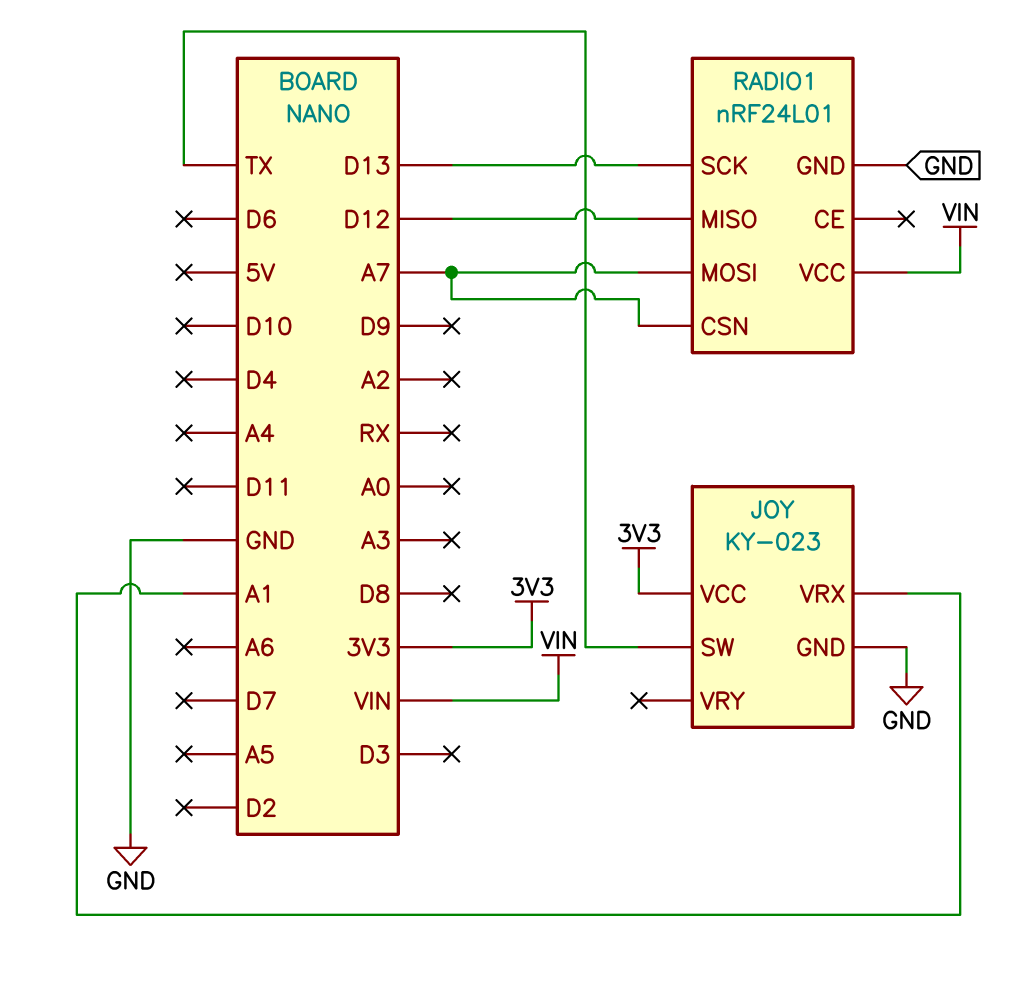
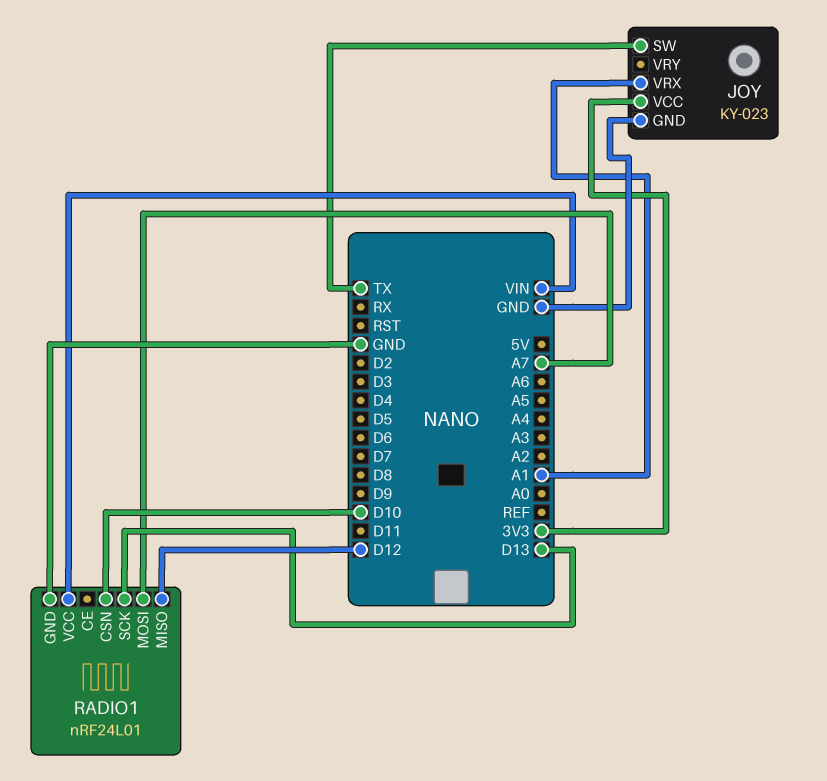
RADIO1 pin CSN: A7 -> D10

